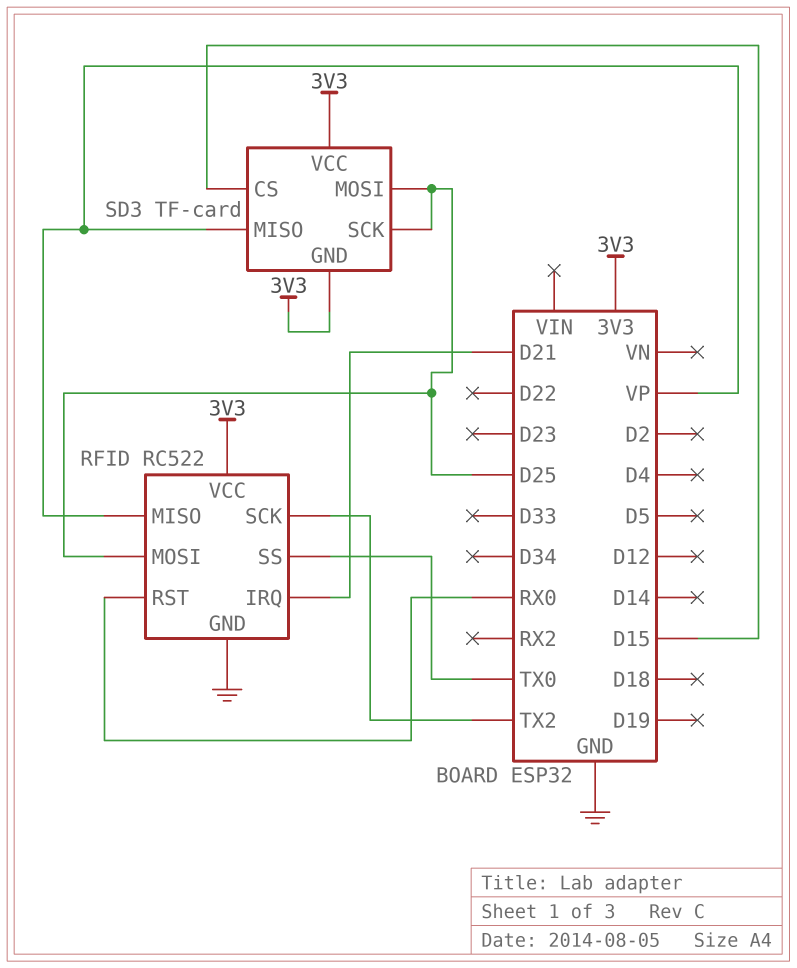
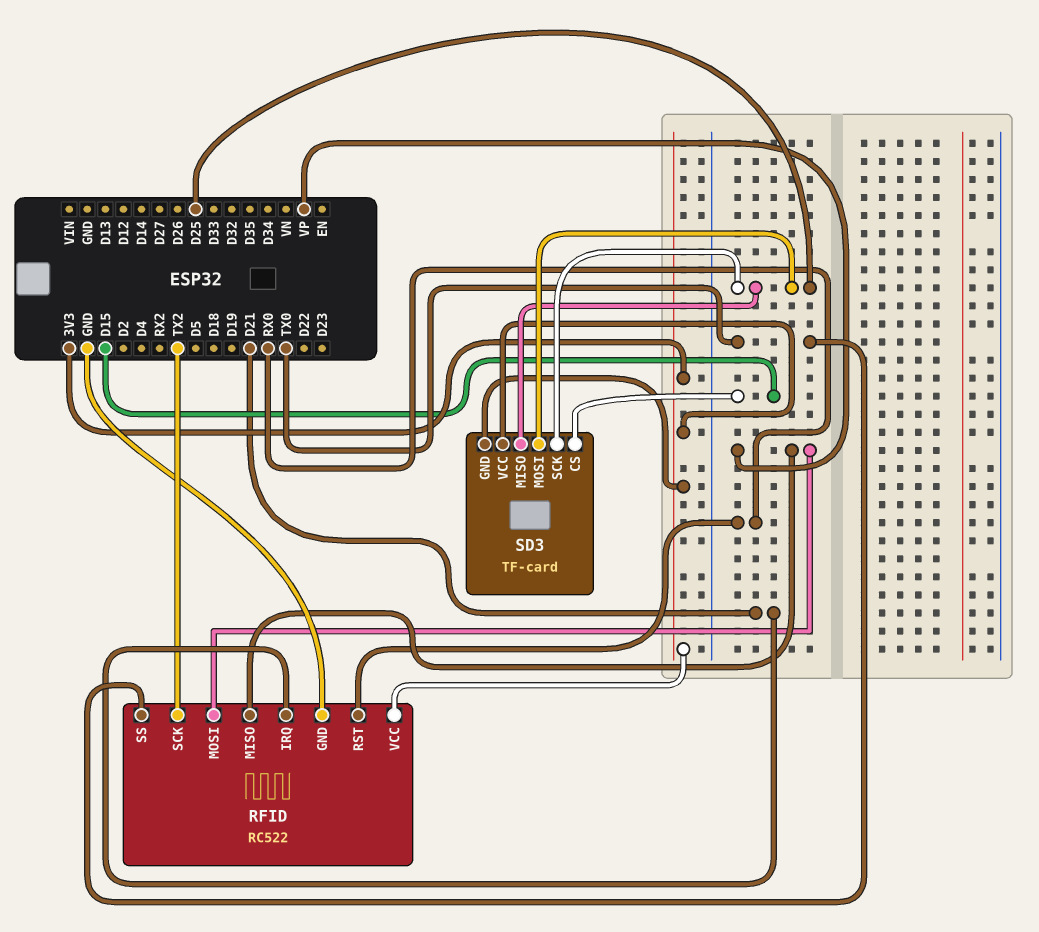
RFID pin MOSI: D25 -> VP
SD3 pin MISO: VP -> D25

